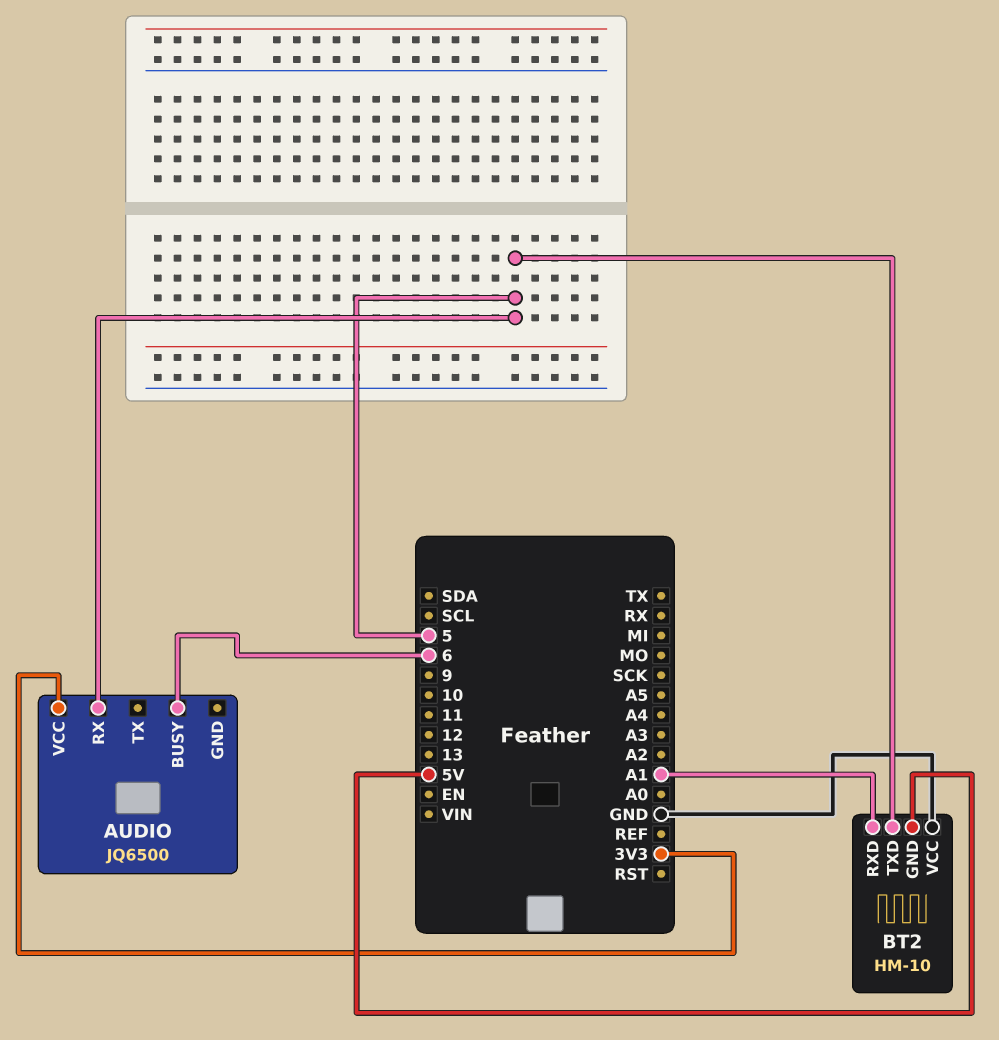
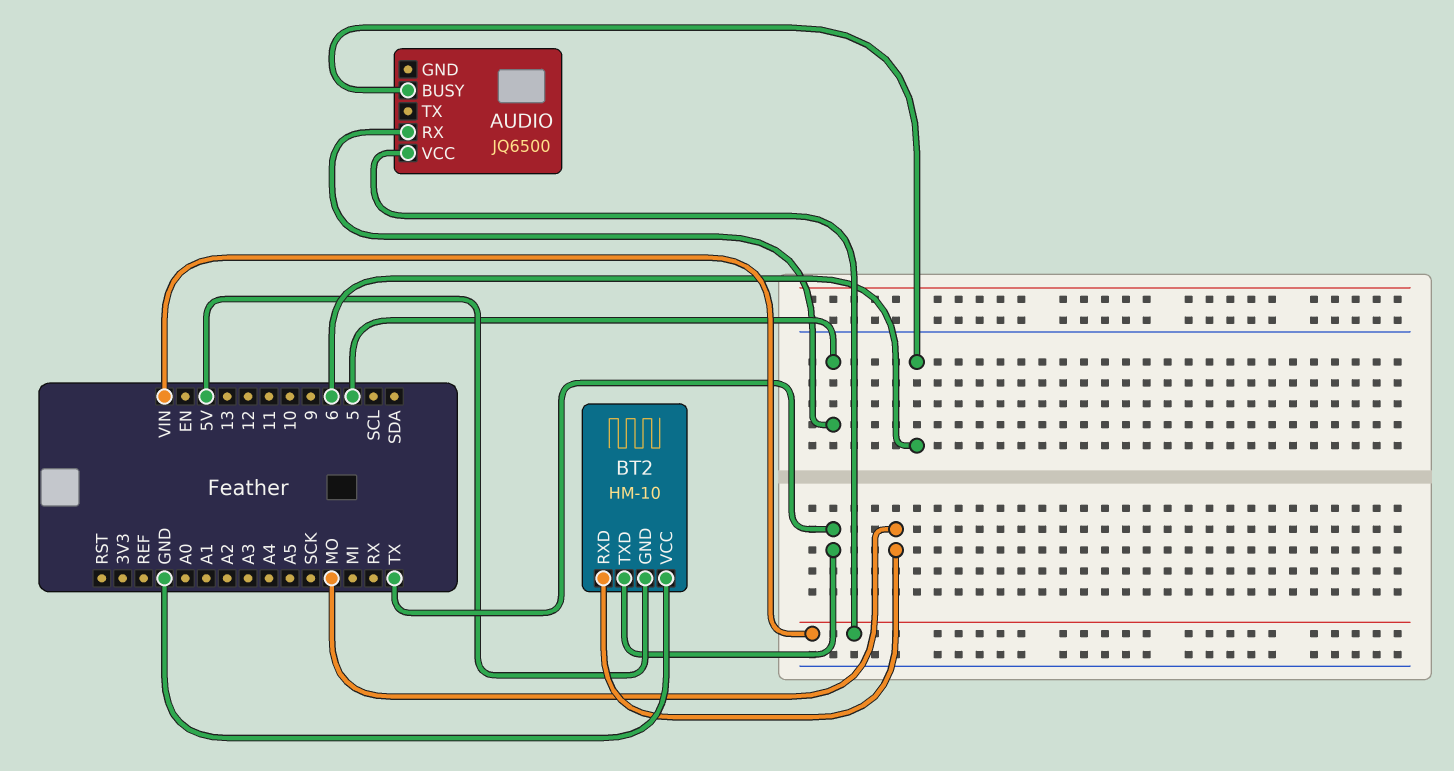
AUDIO pin VCC: 3V3 -> VIN
BT2 pin RXD: A1 -> MO
BT2 pin TXD: 5 -> TX

